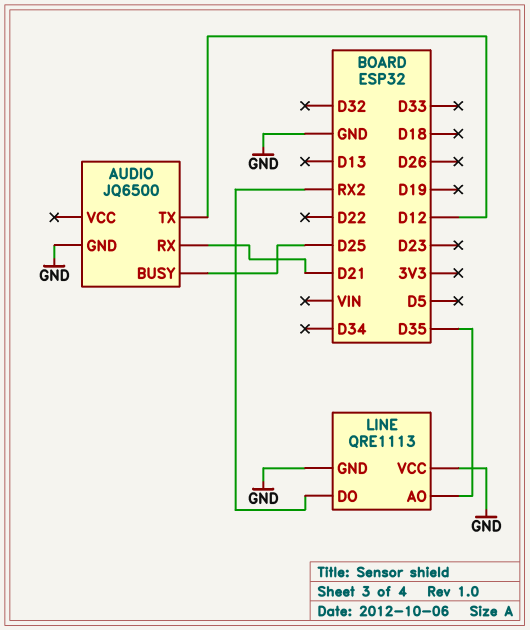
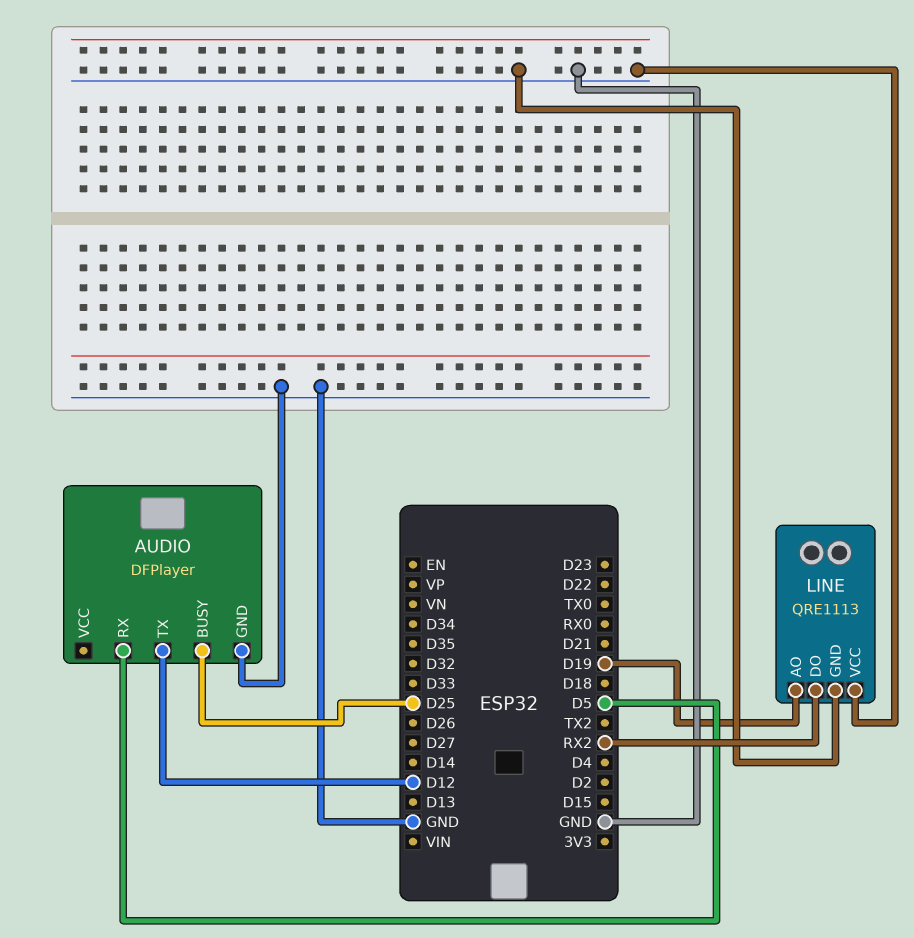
AUDIO: JQ6500 -> DFPlayer
AUDIO pin RX: D21 -> D5
LINE pin AO: D35 -> D19

